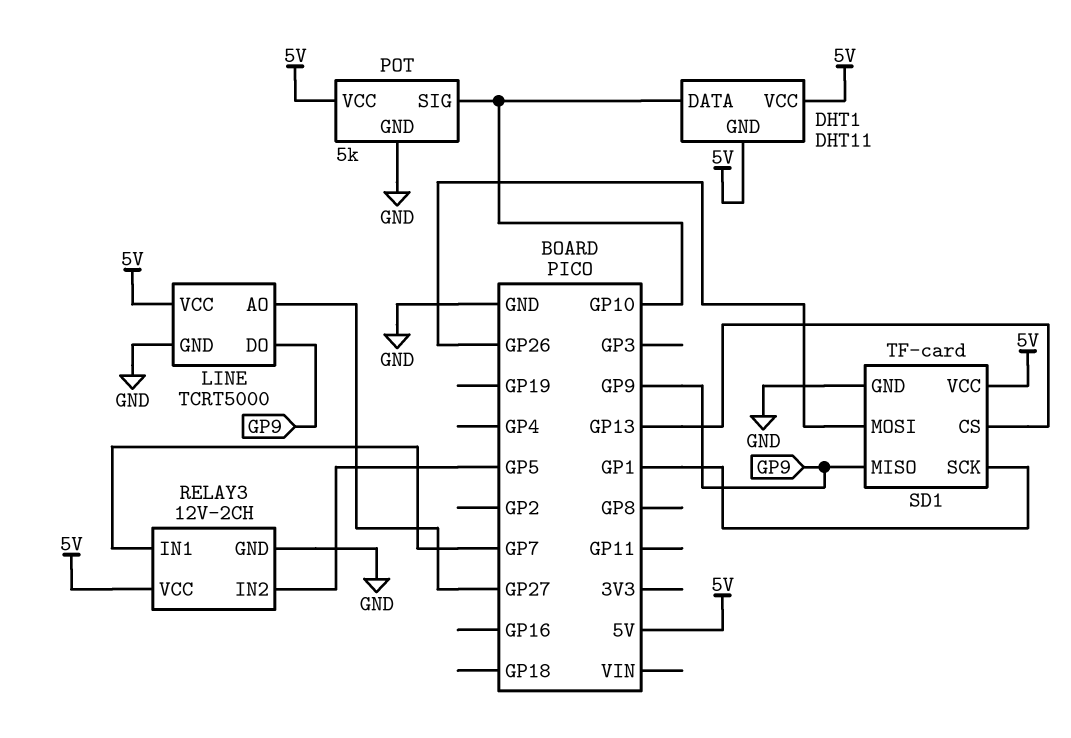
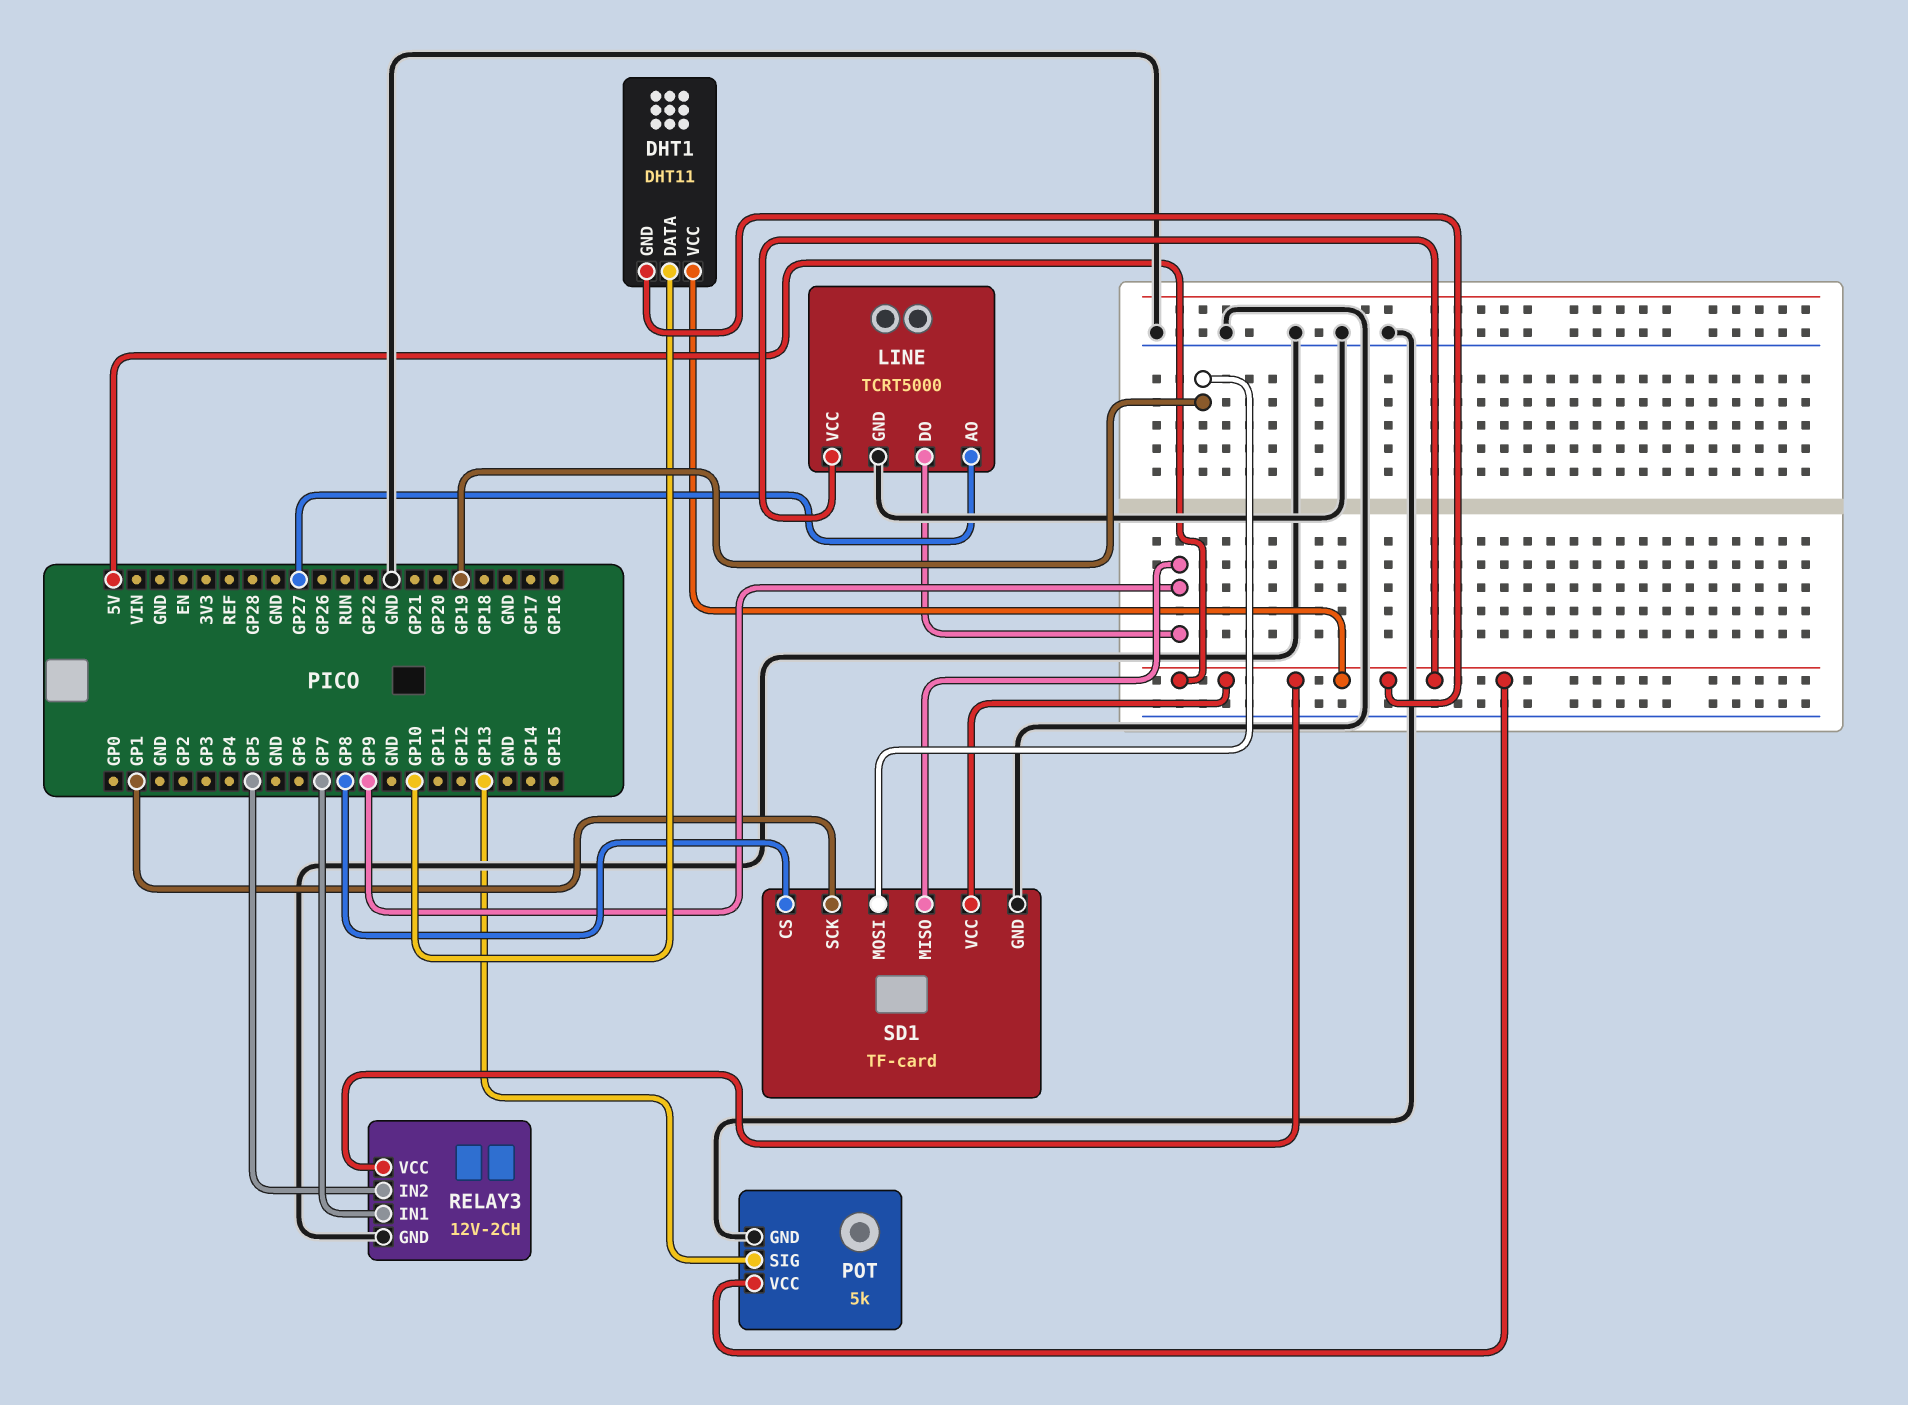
POT pin SIG: GP10 -> GP13
SD1 pin CS: GP13 -> GP8
SD1 pin MOSI: GP26 -> GP19

